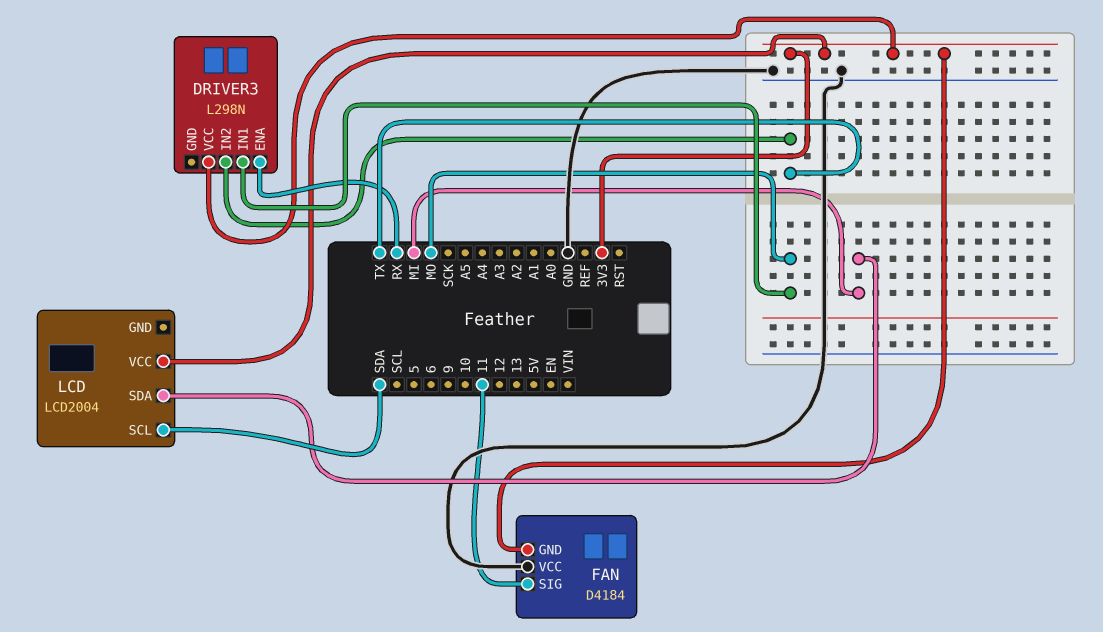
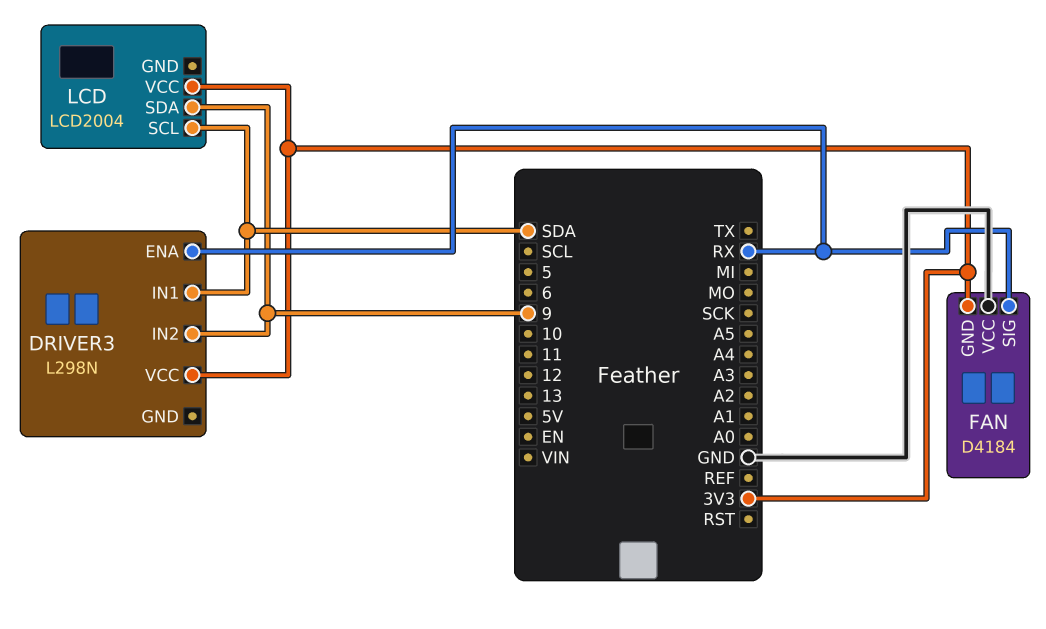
DRIVER3 pin IN1: MO -> SDA
DRIVER3 pin IN2: TX -> 9
FAN pin SIG: 11 -> RX
LCD pin SDA: MI -> 9

